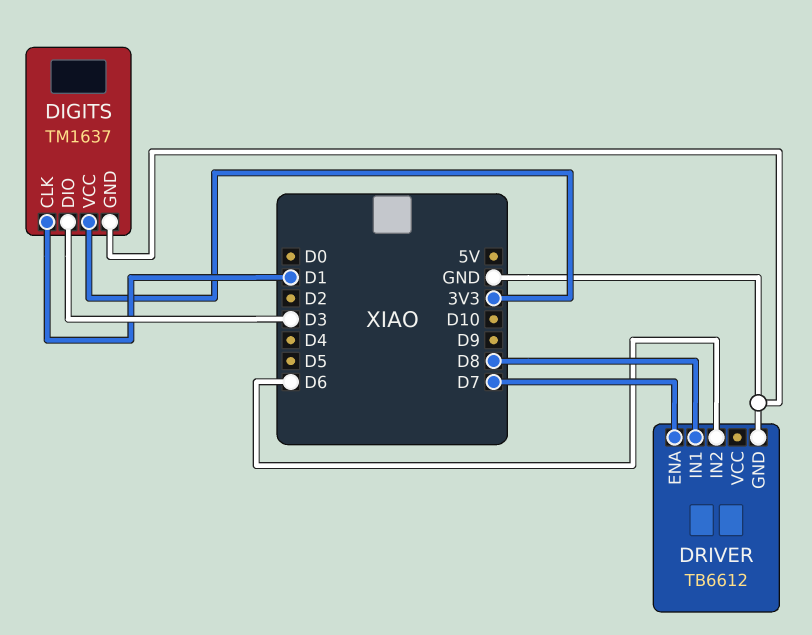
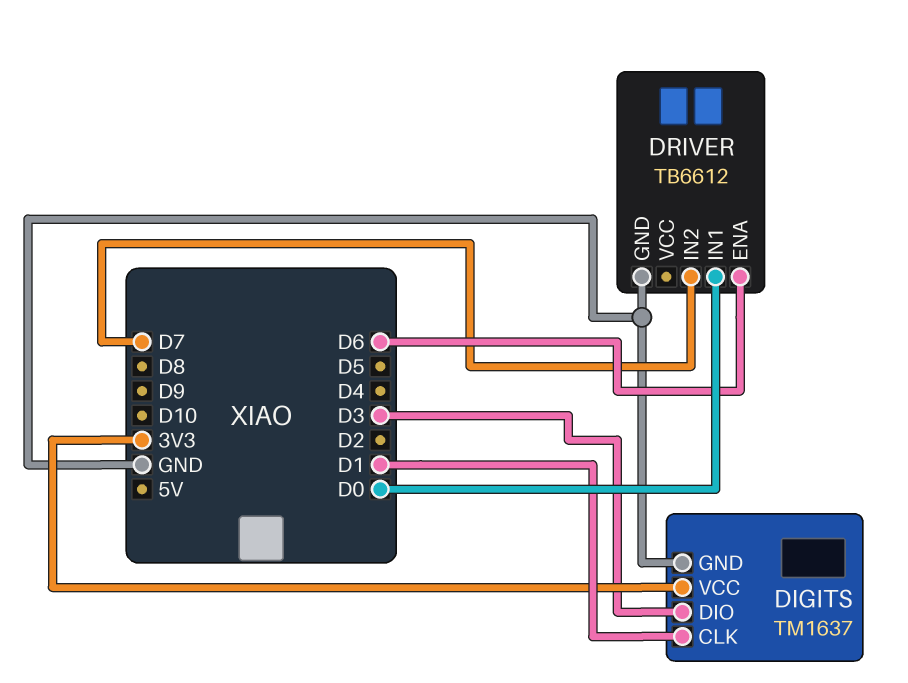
DRIVER pin ENA: D7 -> D6
DRIVER pin IN1: D8 -> D0
DRIVER pin IN2: D6 -> D7

